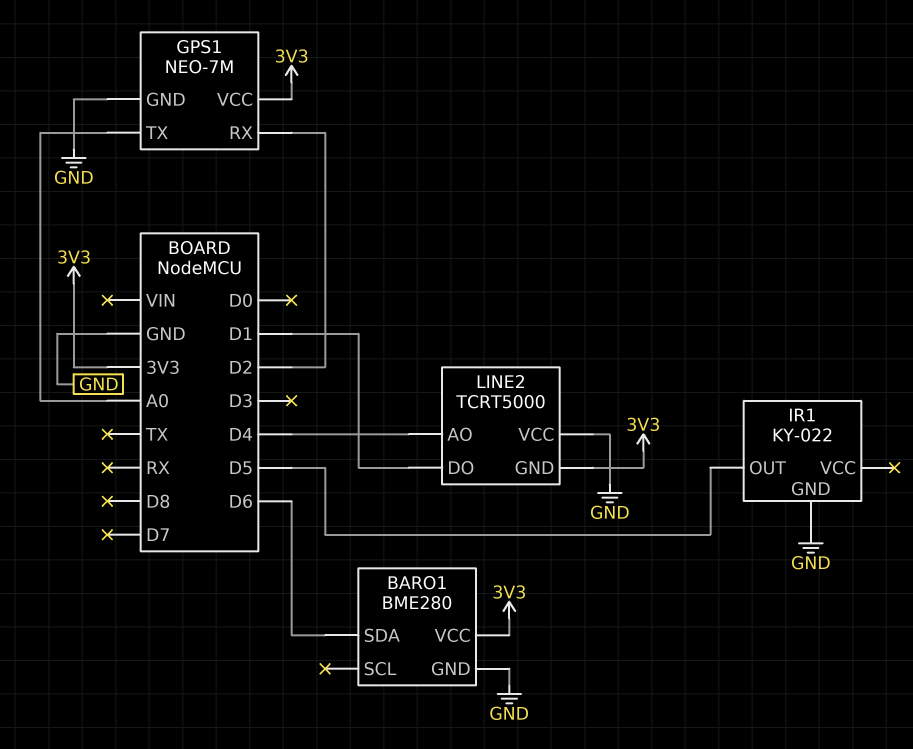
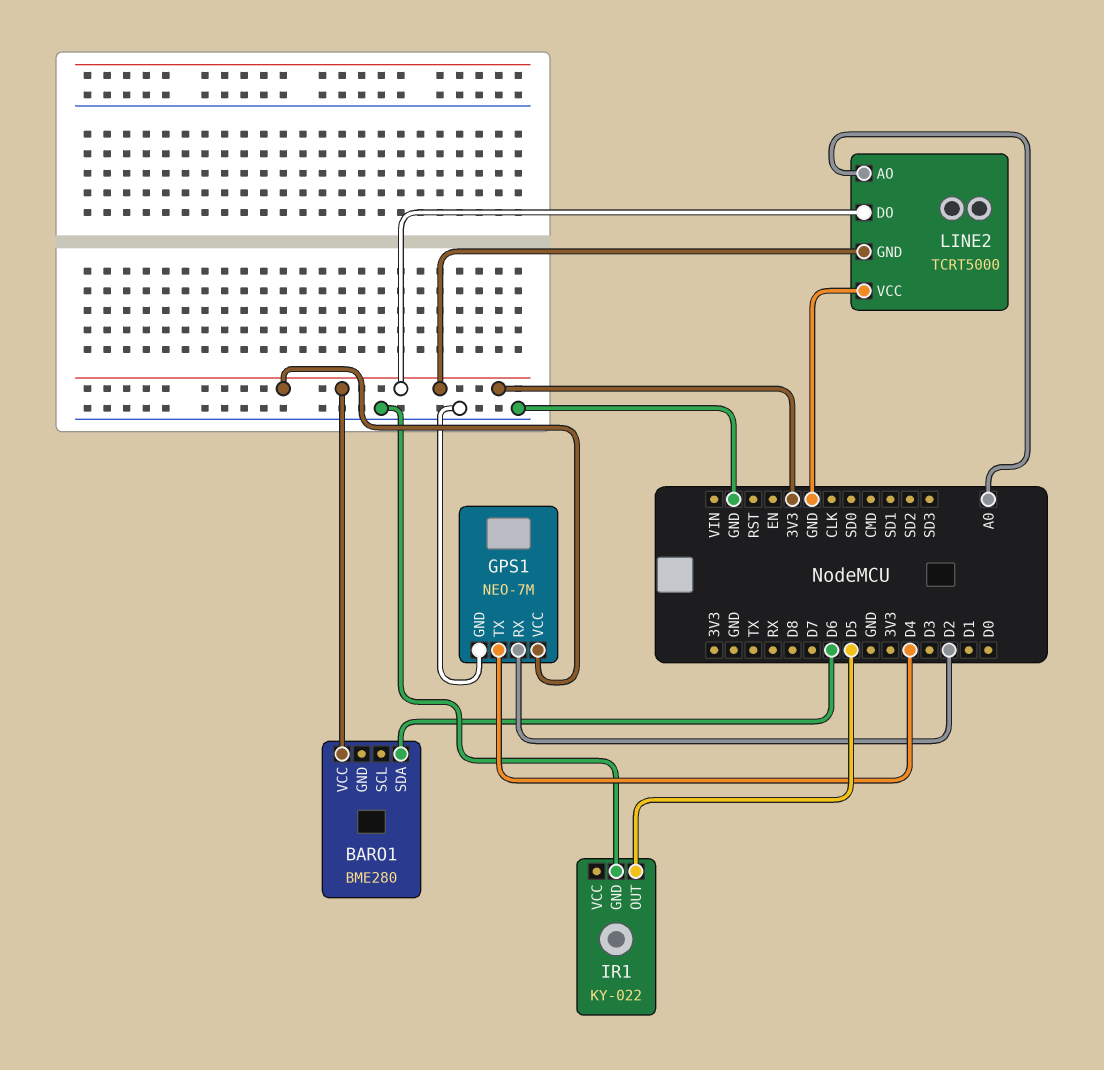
BARO1 pin GND: GND -> none
GPS1 pin TX: A0 -> D4
LINE2 pin AO: D4 -> A0
LINE2 pin DO: D1 -> 3V3

